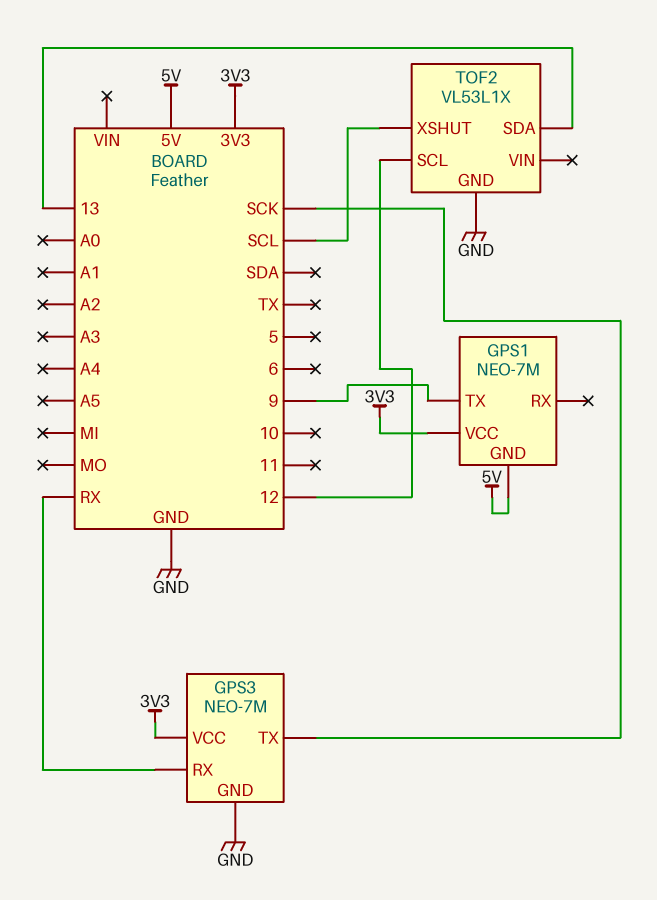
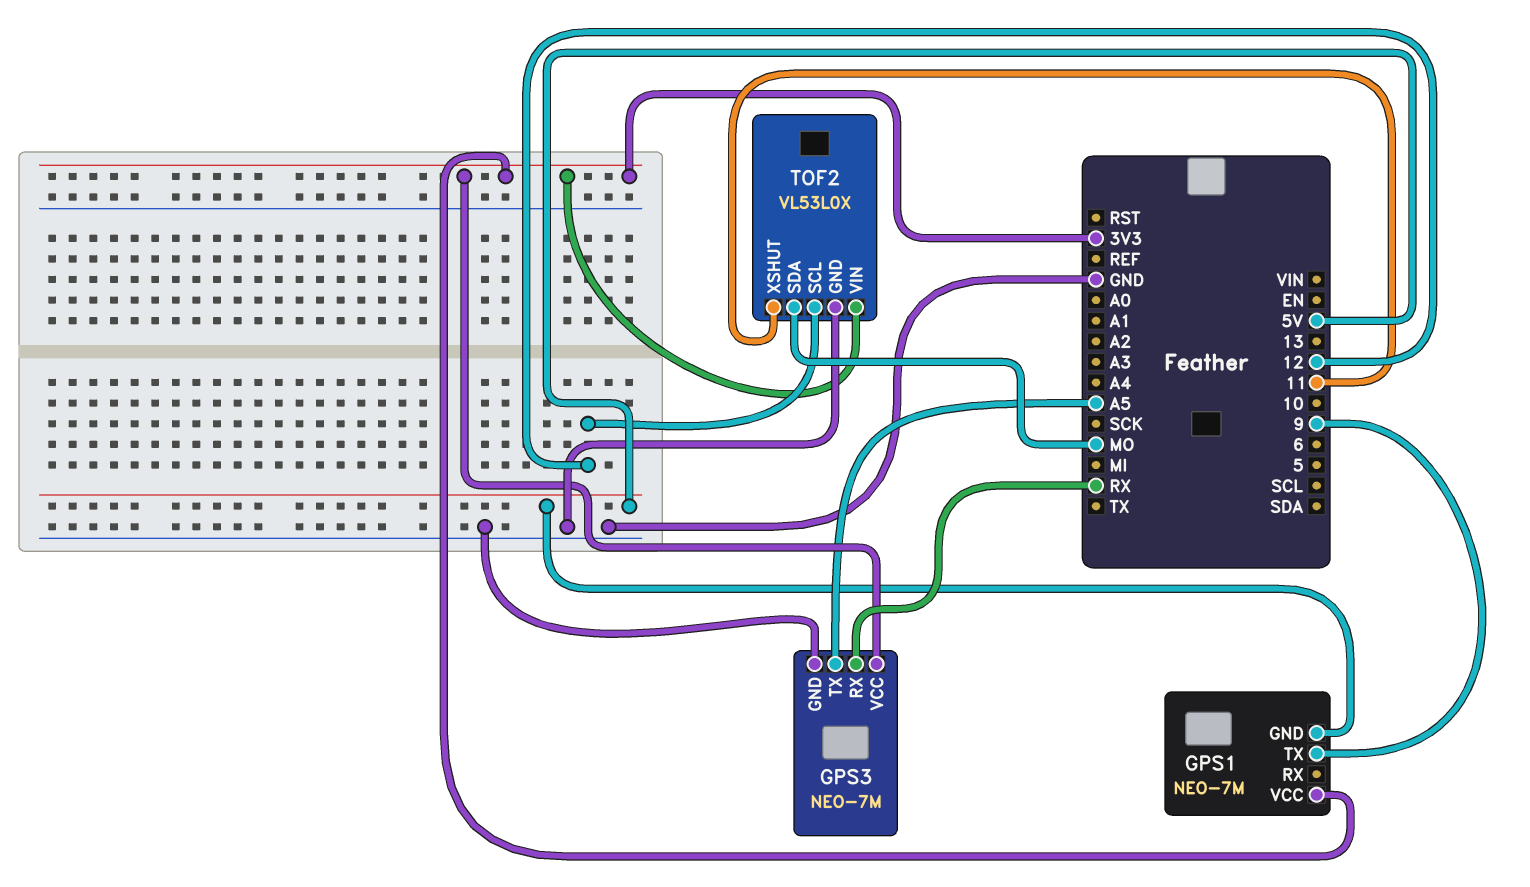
GPS3 pin TX: SCK -> A5
TOF2: VL53L1X -> VL53L0X
TOF2 pin SDA: 13 -> MO
TOF2 pin VIN: none -> 3V3
TOF2 pin XSHUT: SCL -> 11

